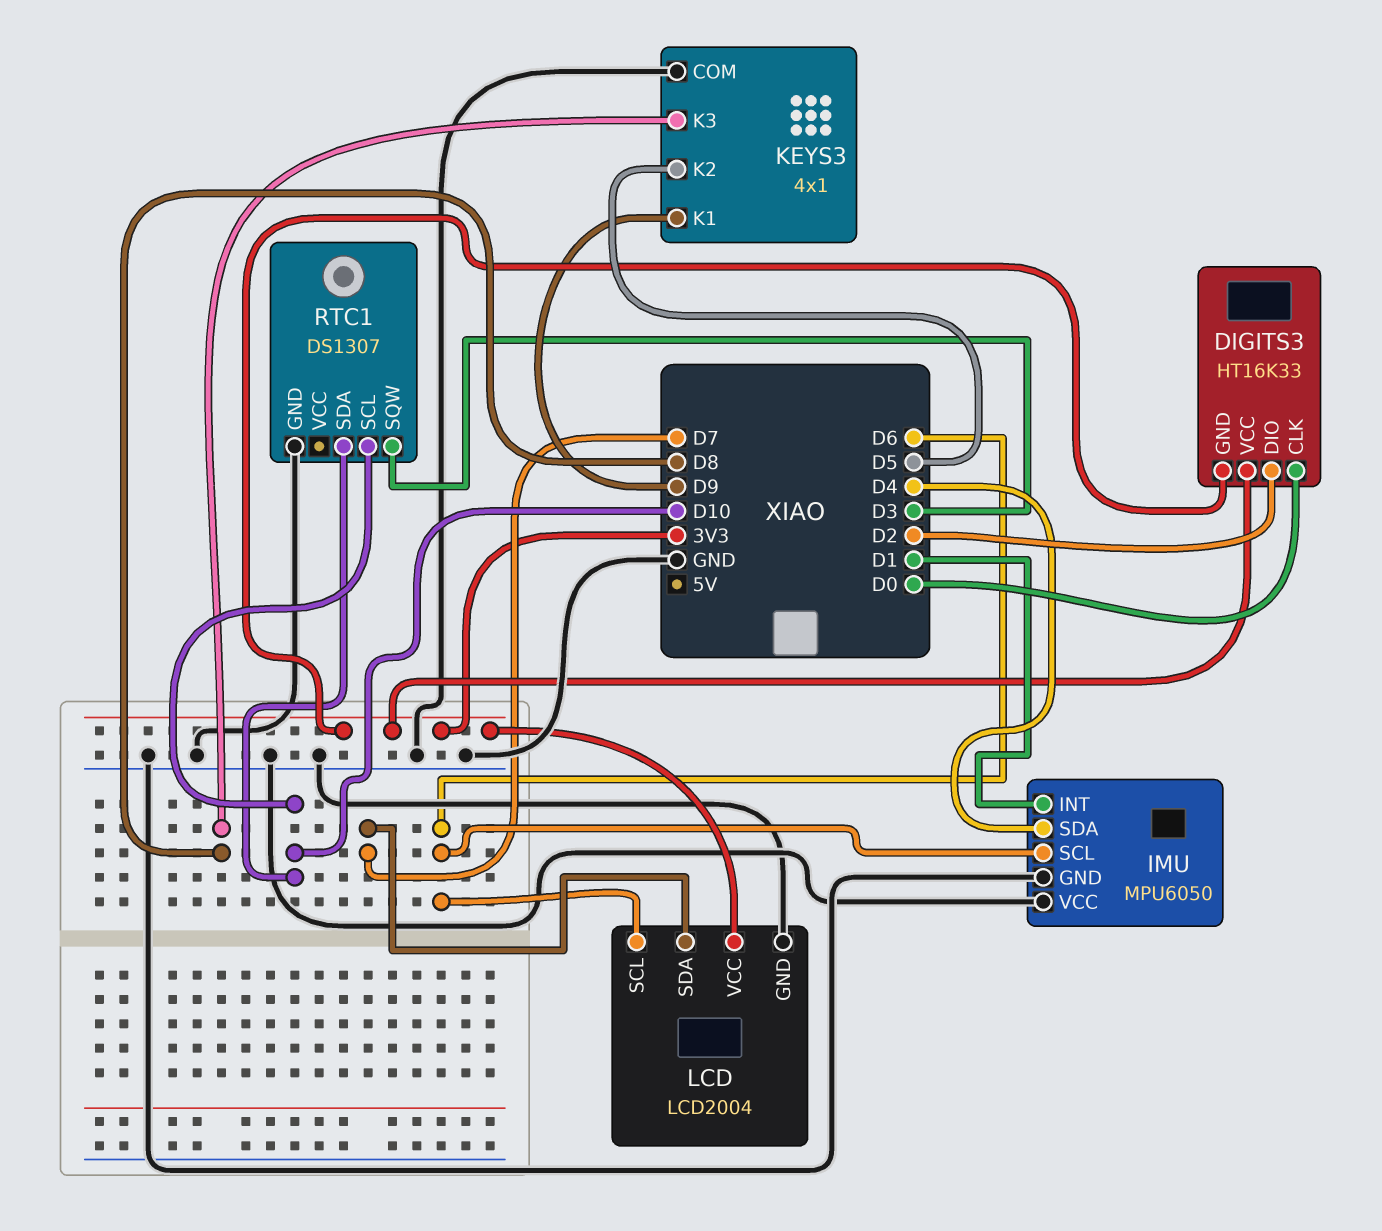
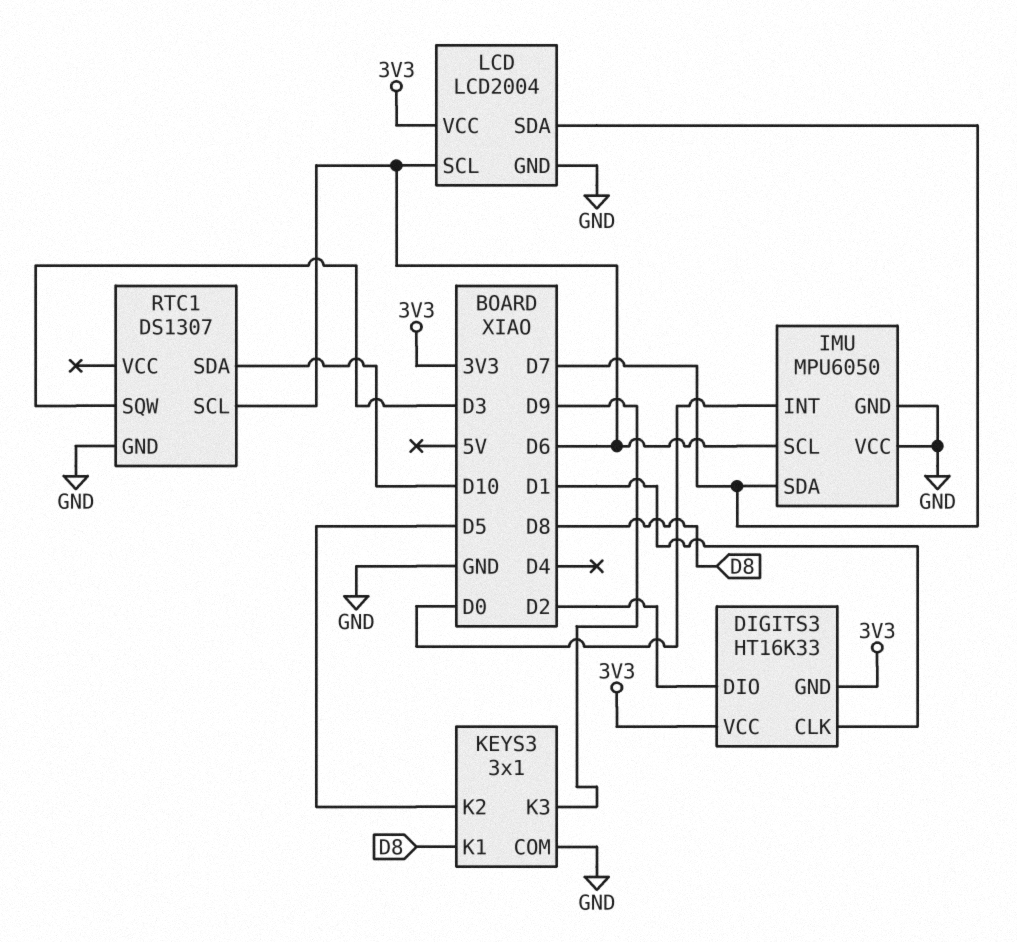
DIGITS3 pin CLK: D0 -> D1
IMU pin INT: D1 -> D0
IMU pin SDA: D4 -> D7
KEYS3: 4x1 -> 3x1
KEYS3 pin K1: D9 -> D8
KEYS3 pin K3: D8 -> D9
RTC1 pin SCL: D10 -> D6

